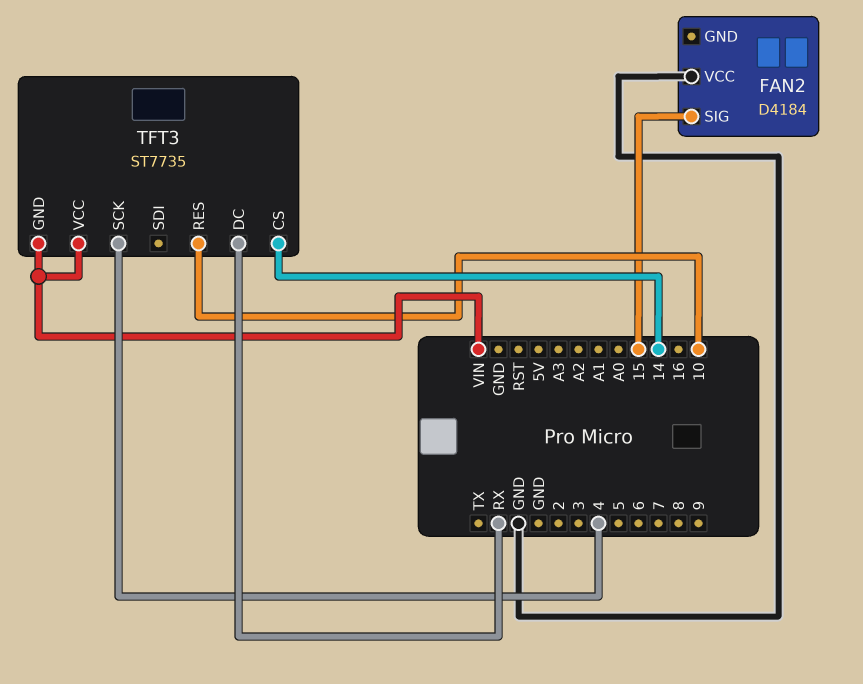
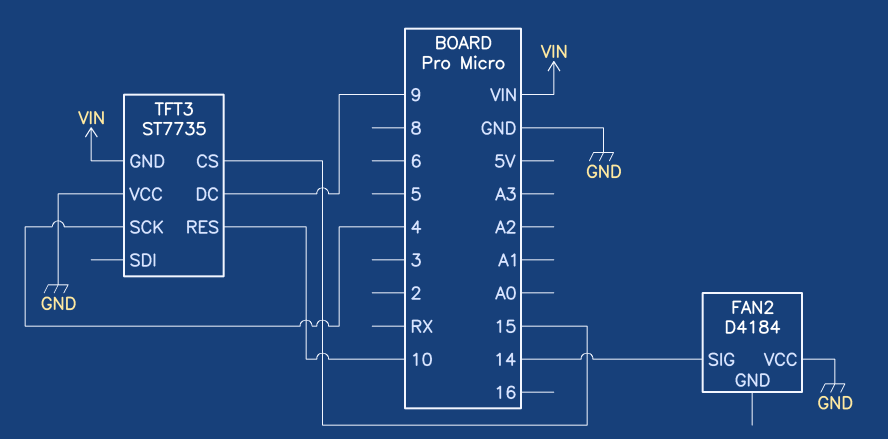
FAN2 pin SIG: 15 -> 14
TFT3 pin CS: 14 -> 15
TFT3 pin DC: RX -> 9
TFT3 pin VCC: VIN -> GND

